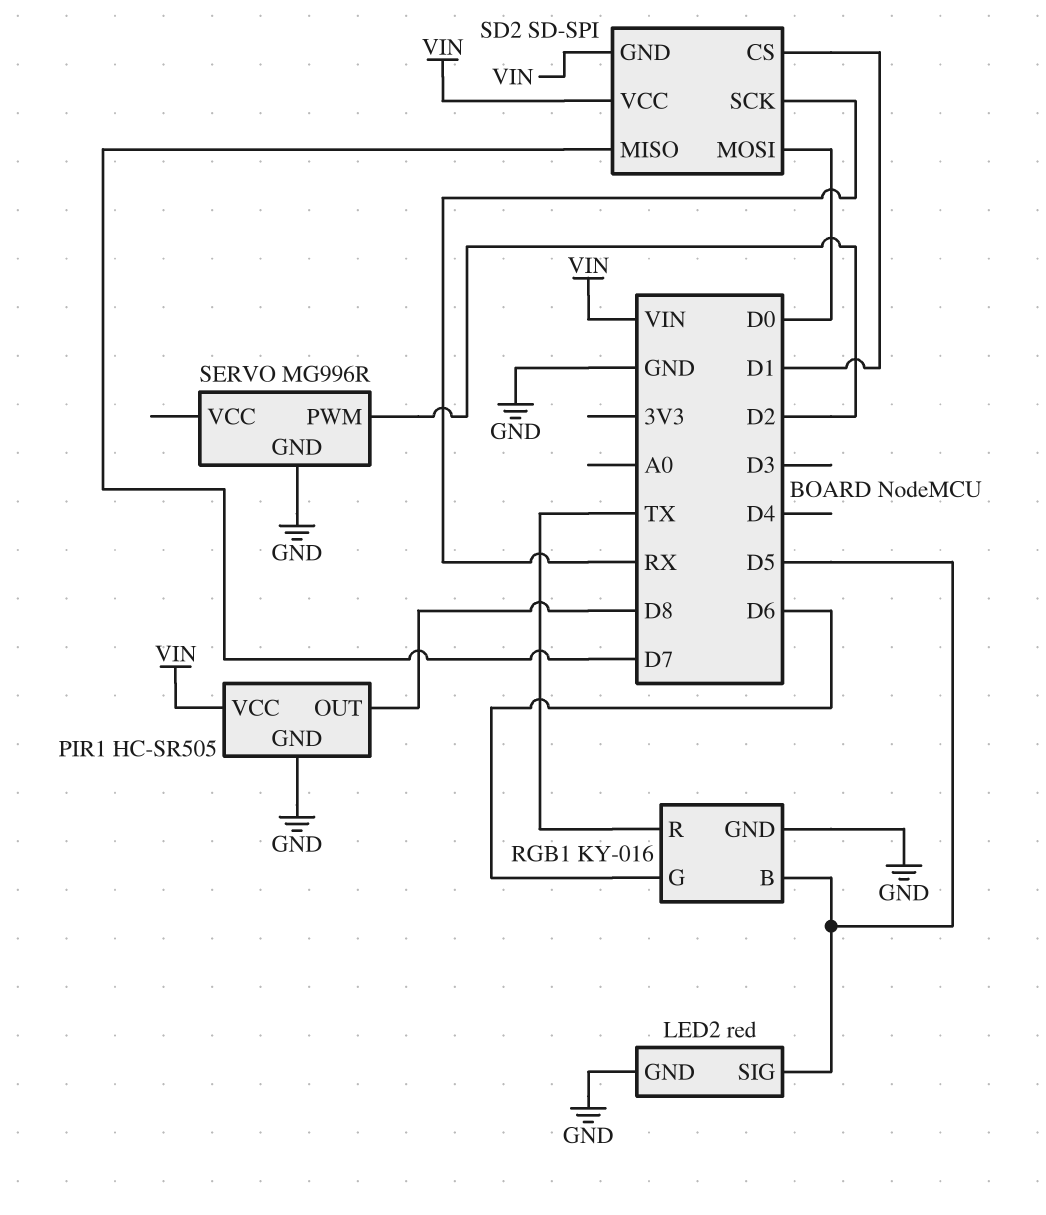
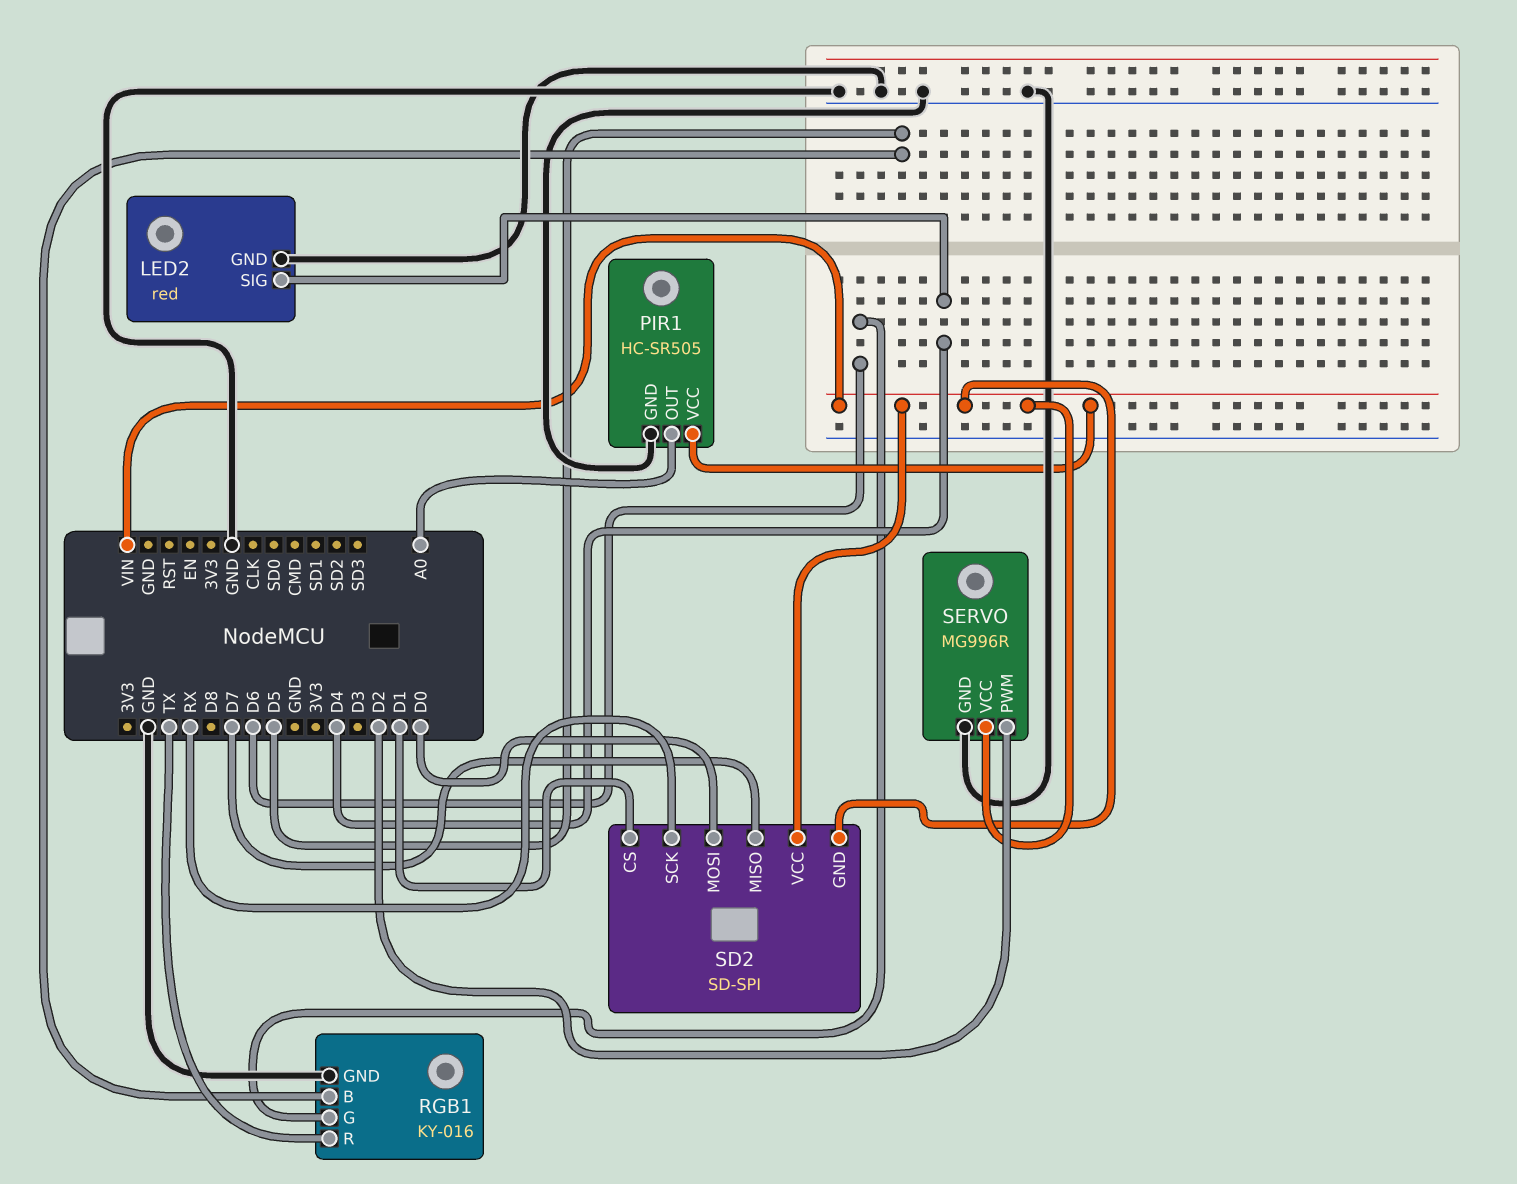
LED2 pin SIG: D5 -> D4
PIR1 pin OUT: D8 -> A0
SERVO pin VCC: none -> VIN

